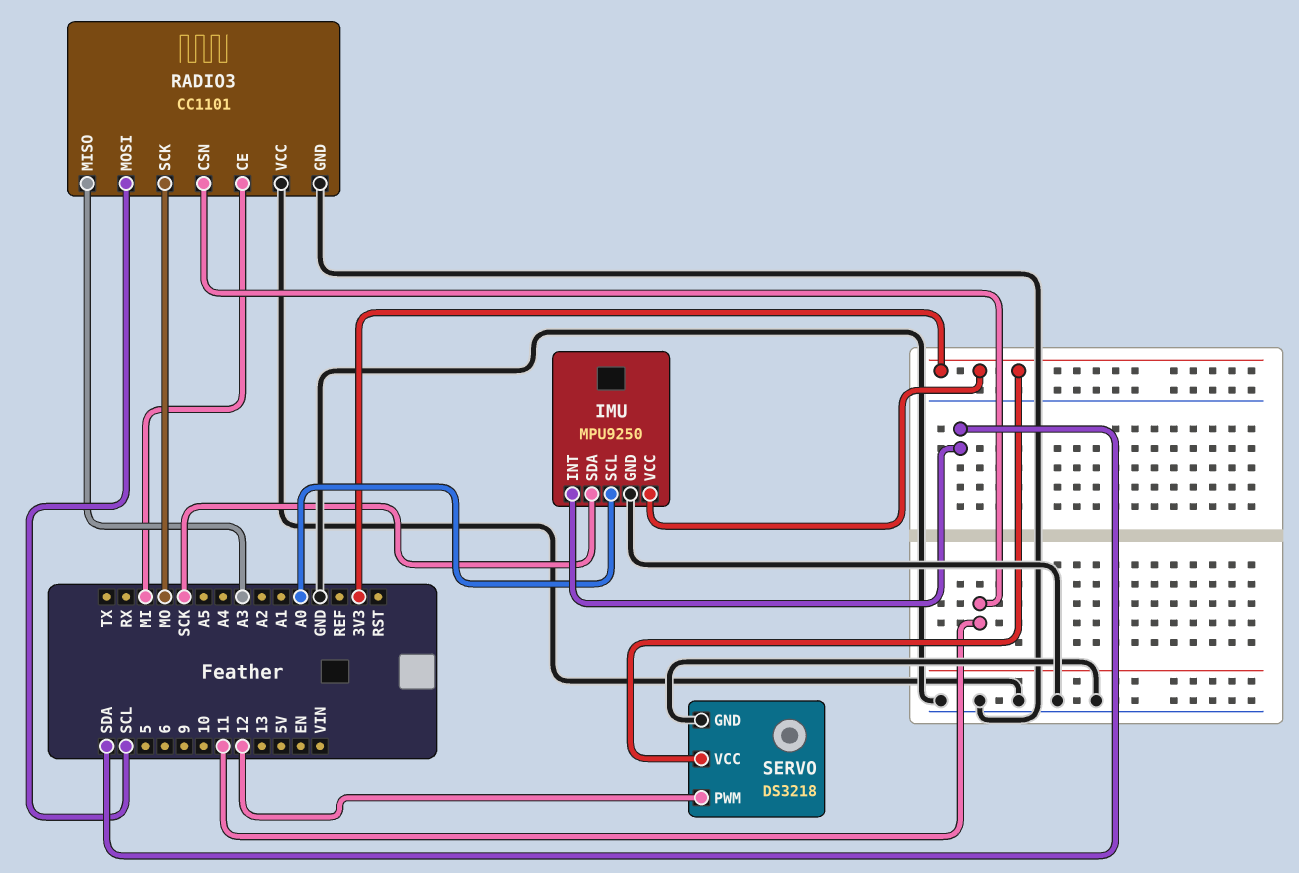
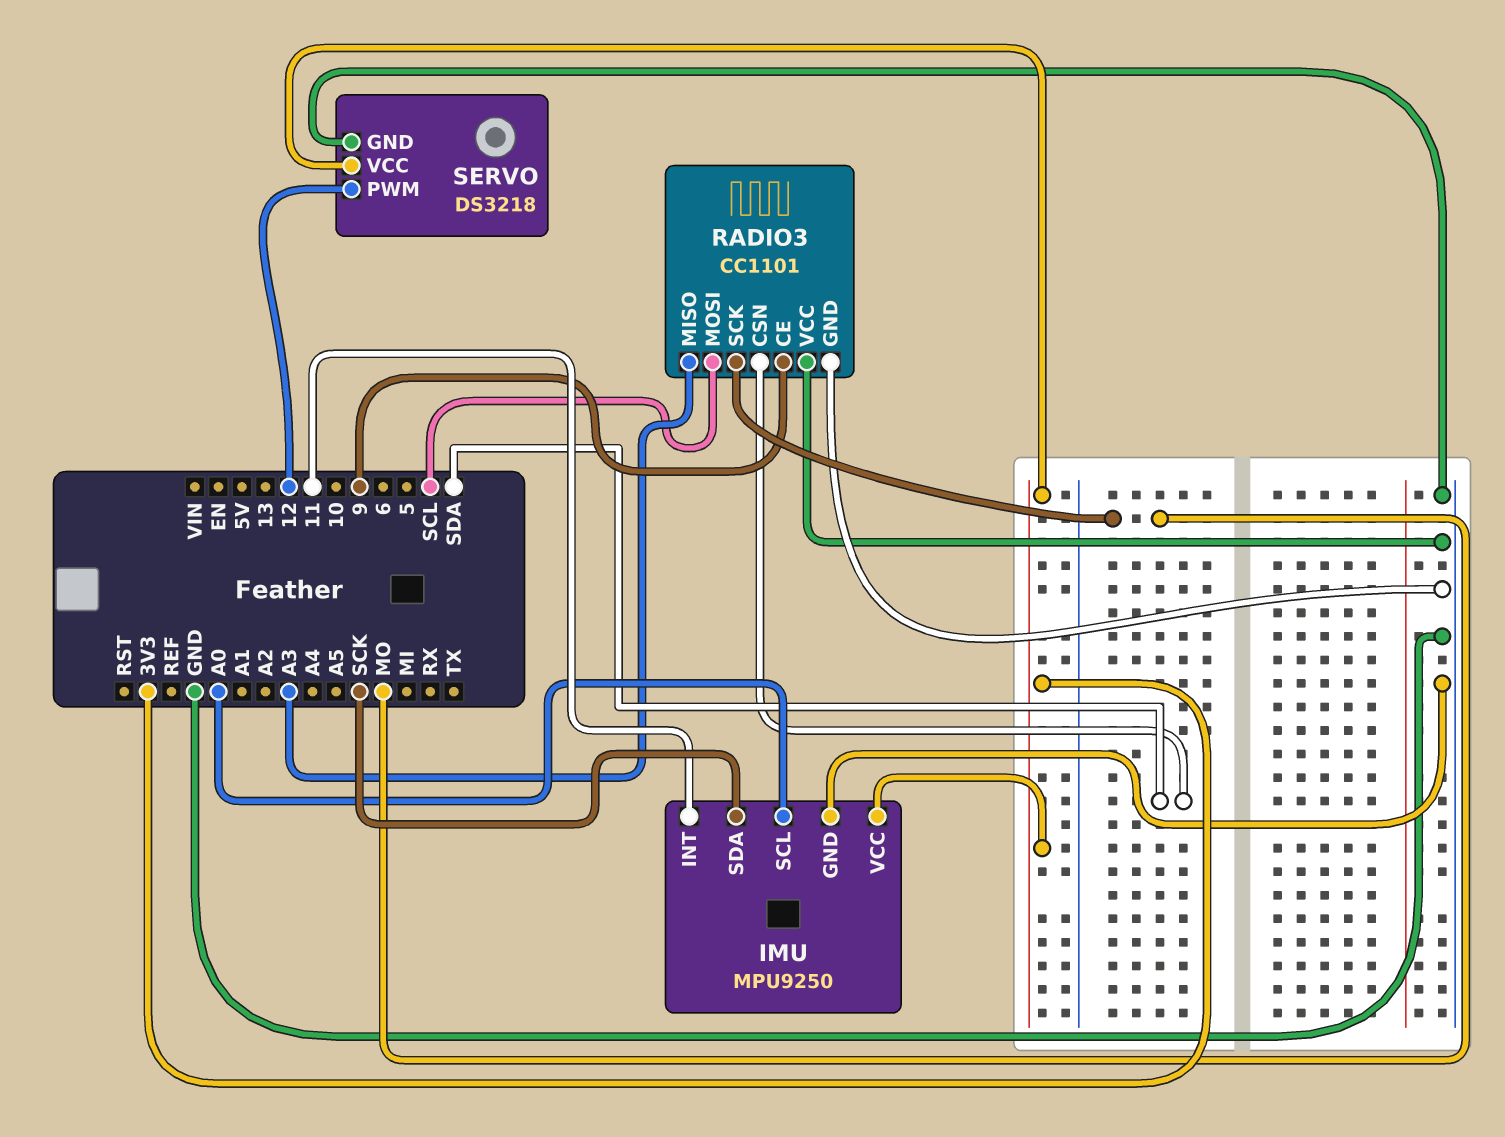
IMU pin INT: SDA -> 11
RADIO3 pin CE: MI -> 9
RADIO3 pin CSN: 11 -> SDA

